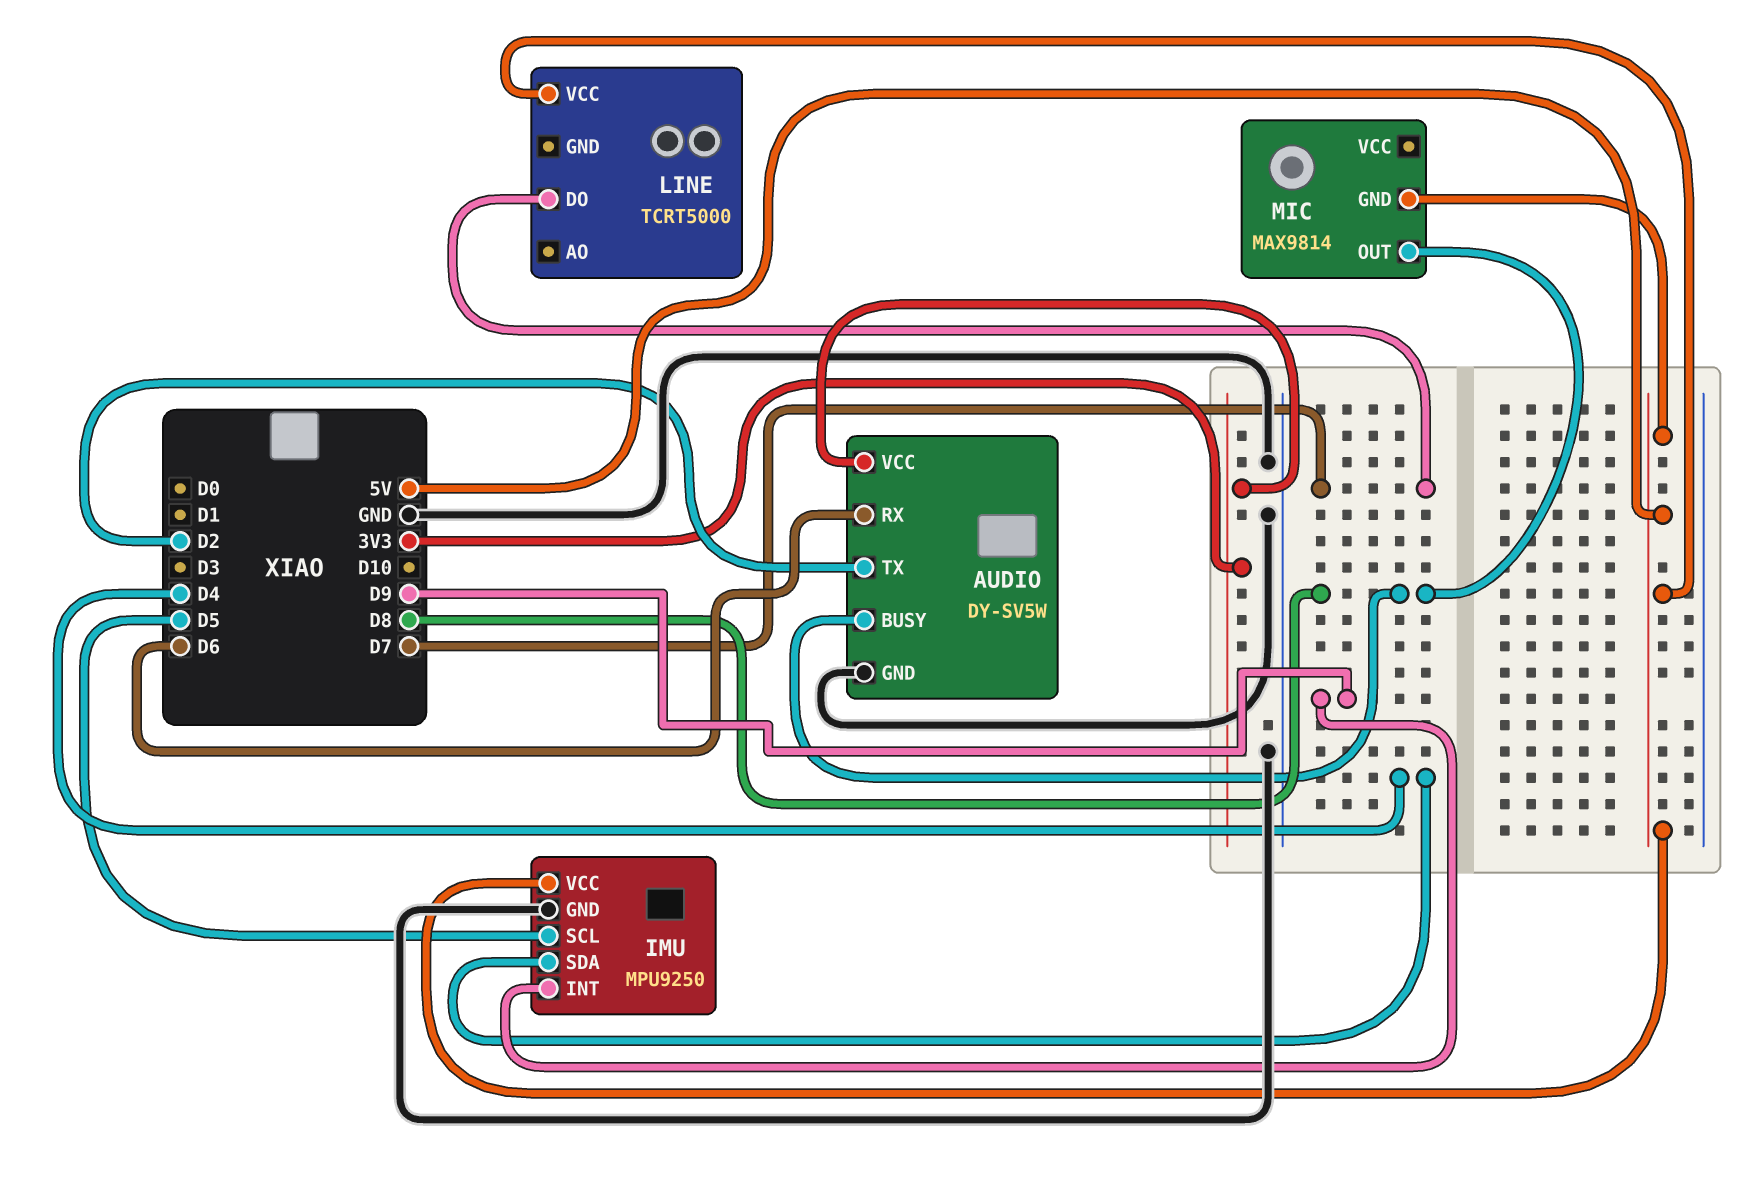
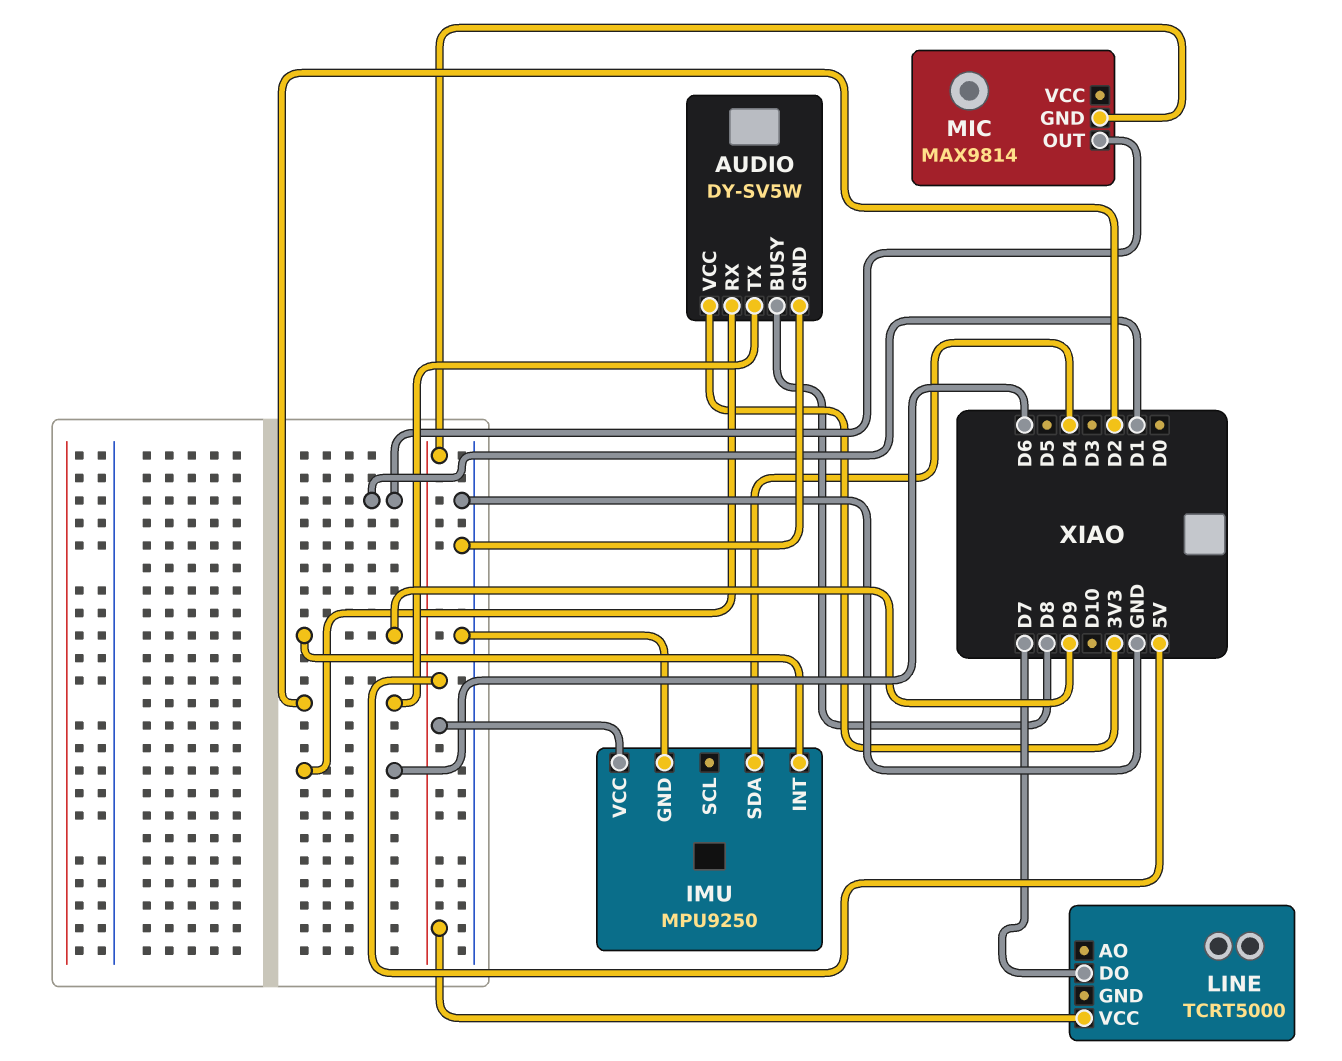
IMU pin SCL: D5 -> none
MIC pin OUT: D8 -> D1

